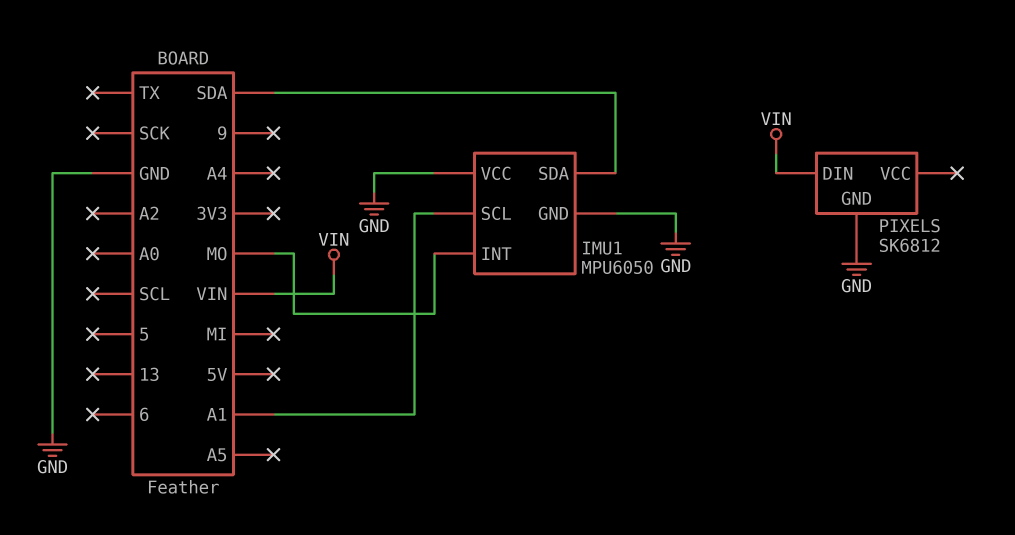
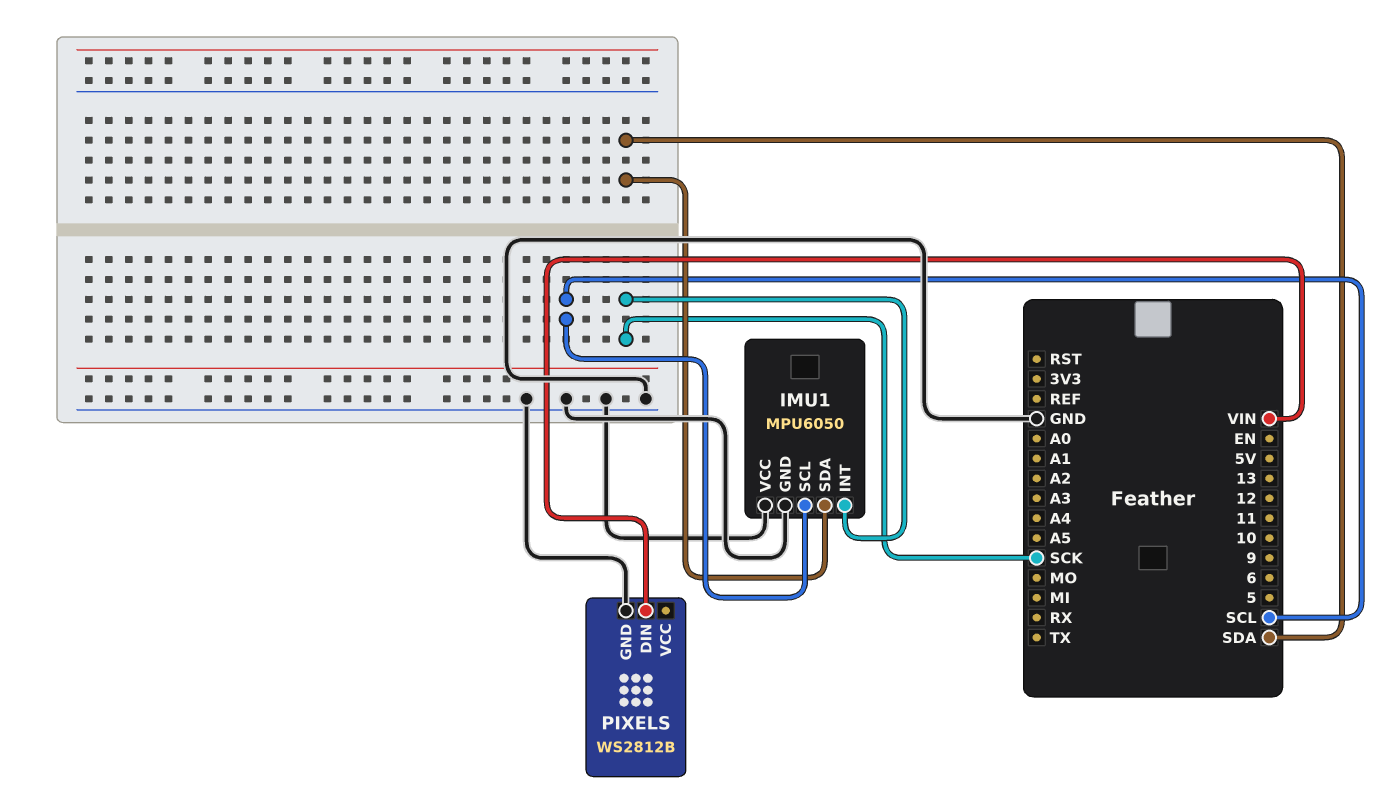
IMU1 pin INT: MO -> SCK
IMU1 pin SCL: A1 -> SCL
PIXELS: SK6812 -> WS2812B

